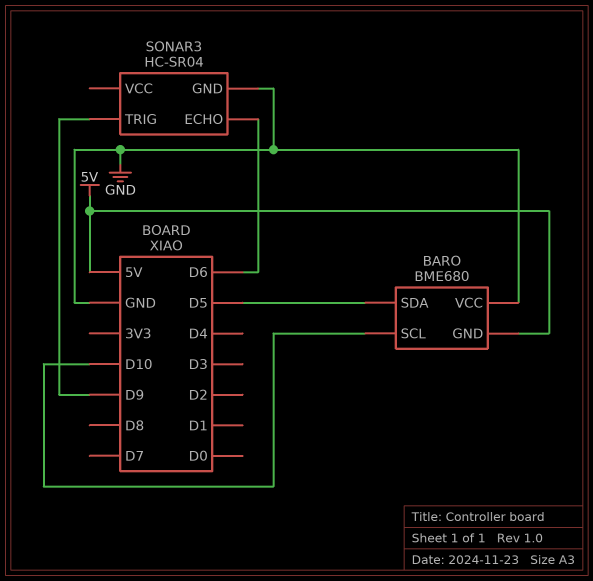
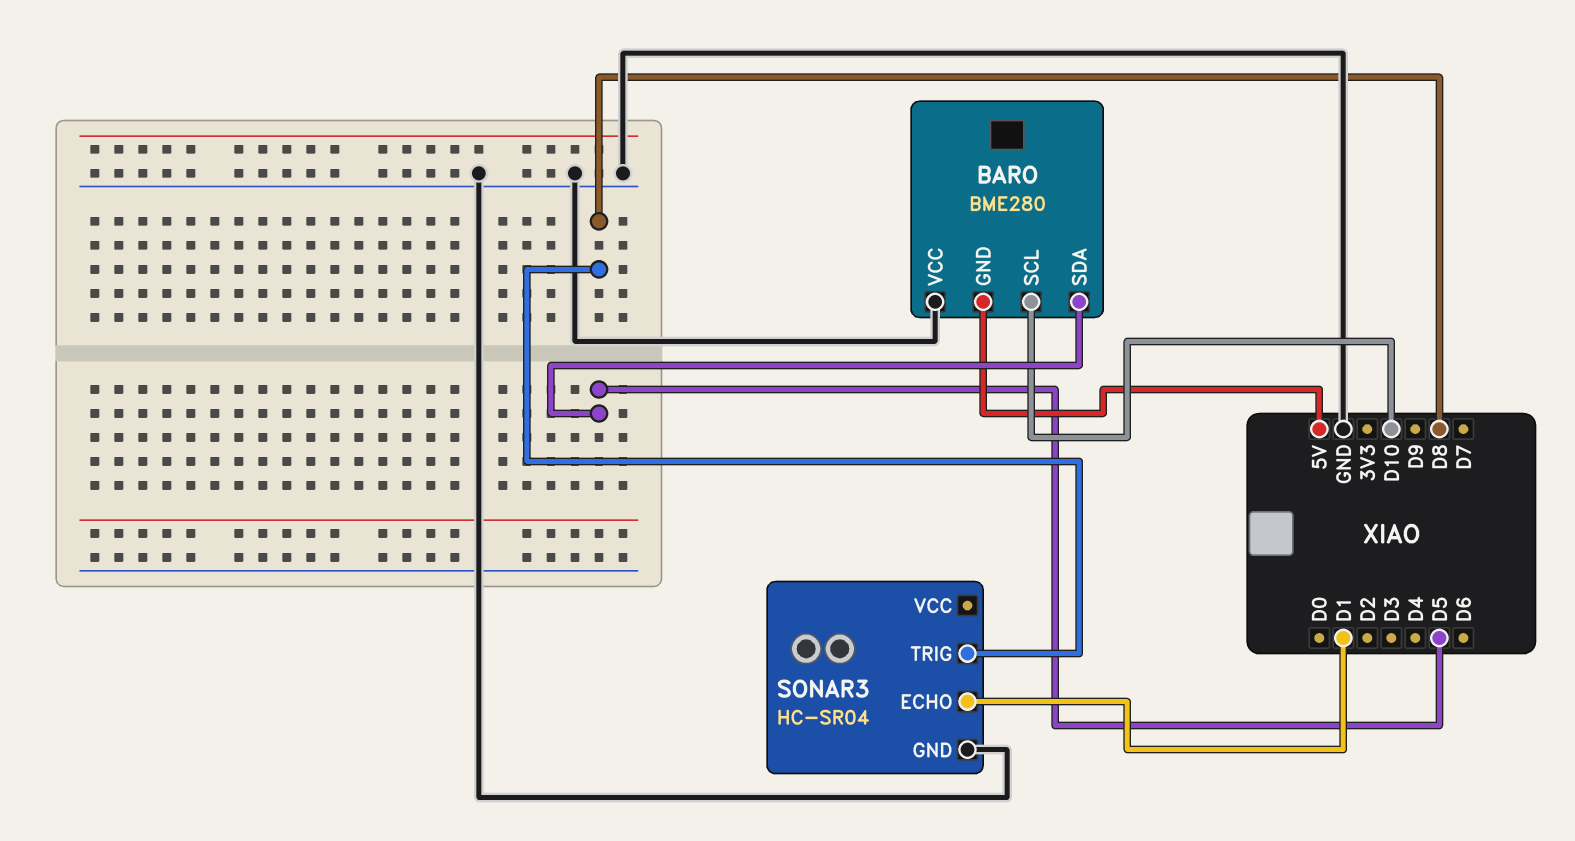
BARO: BME680 -> BME280
SONAR3 pin ECHO: D6 -> D1
SONAR3 pin TRIG: D9 -> D8

